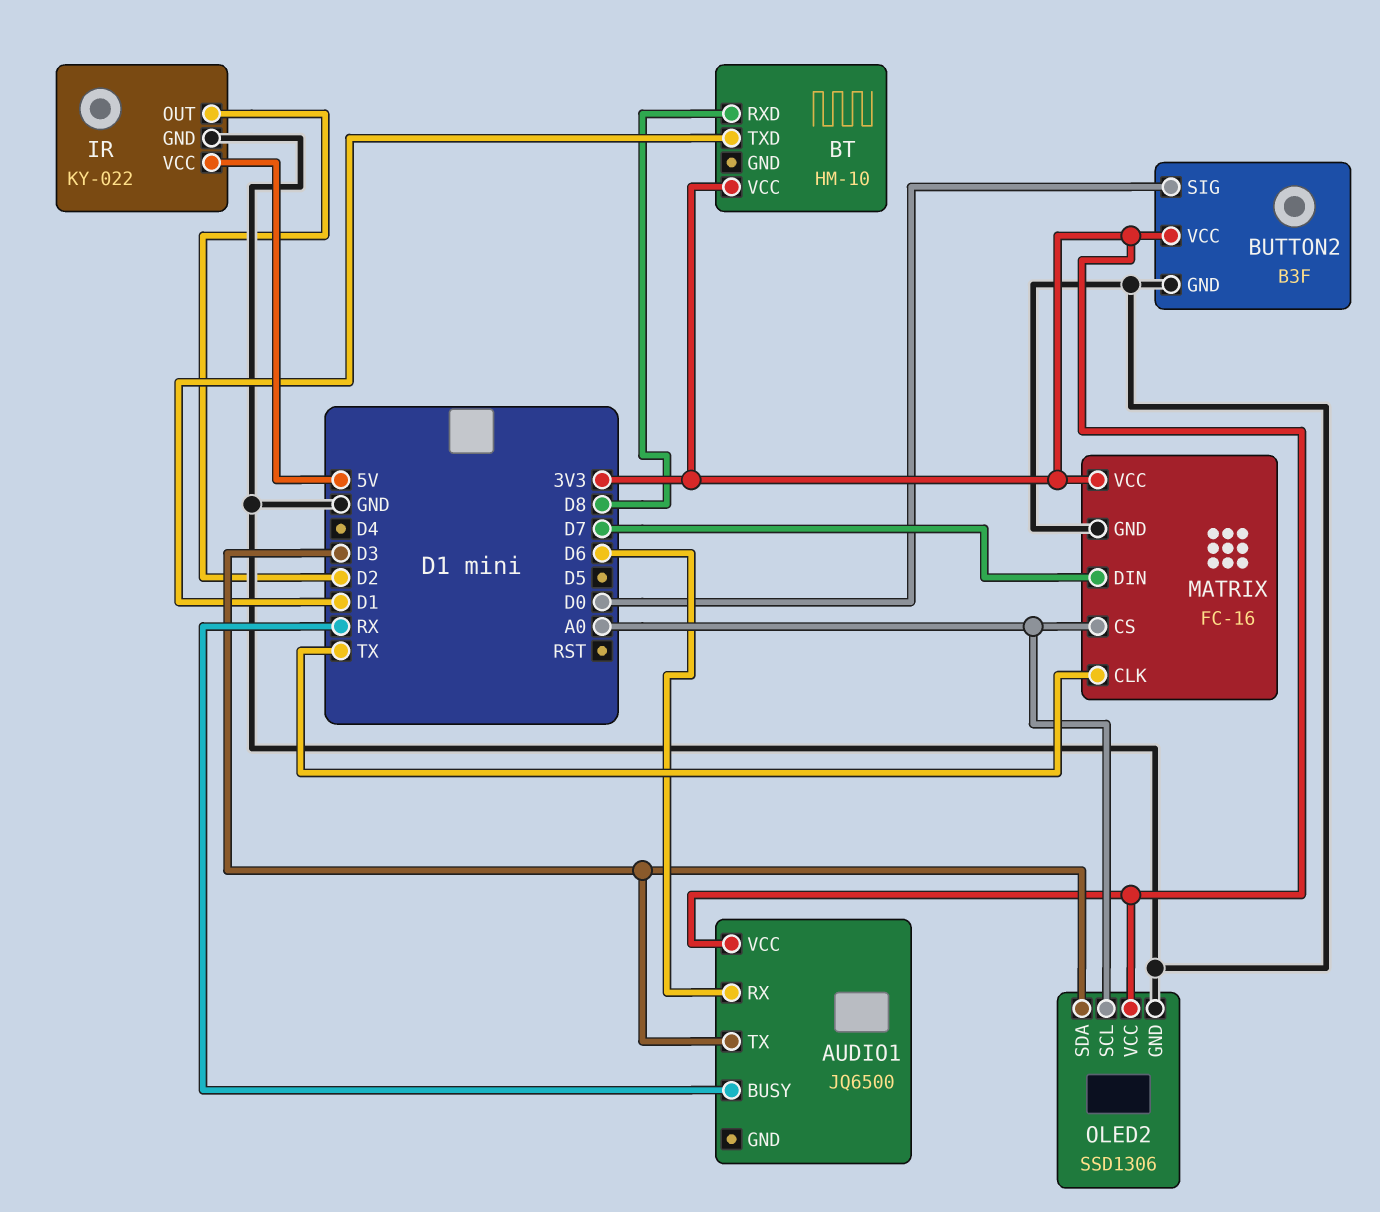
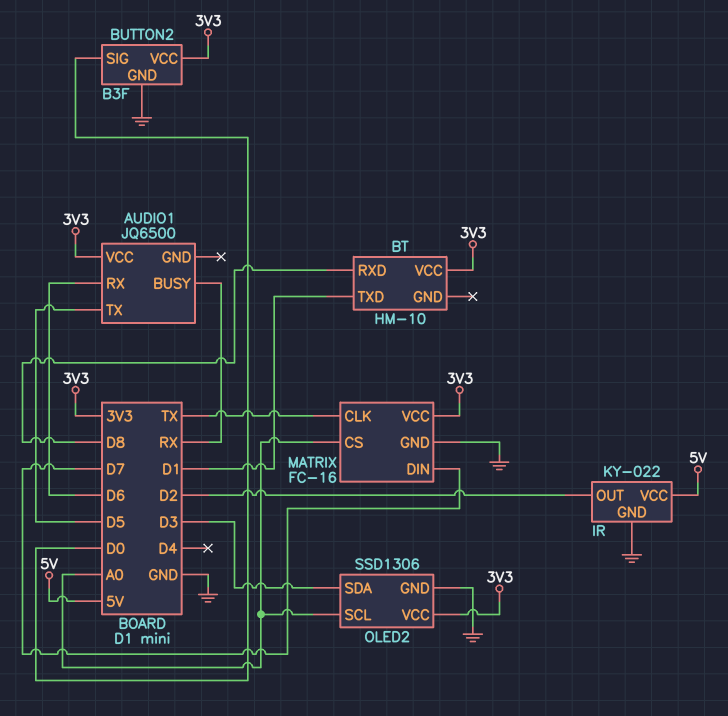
AUDIO1 pin TX: D3 -> D5

